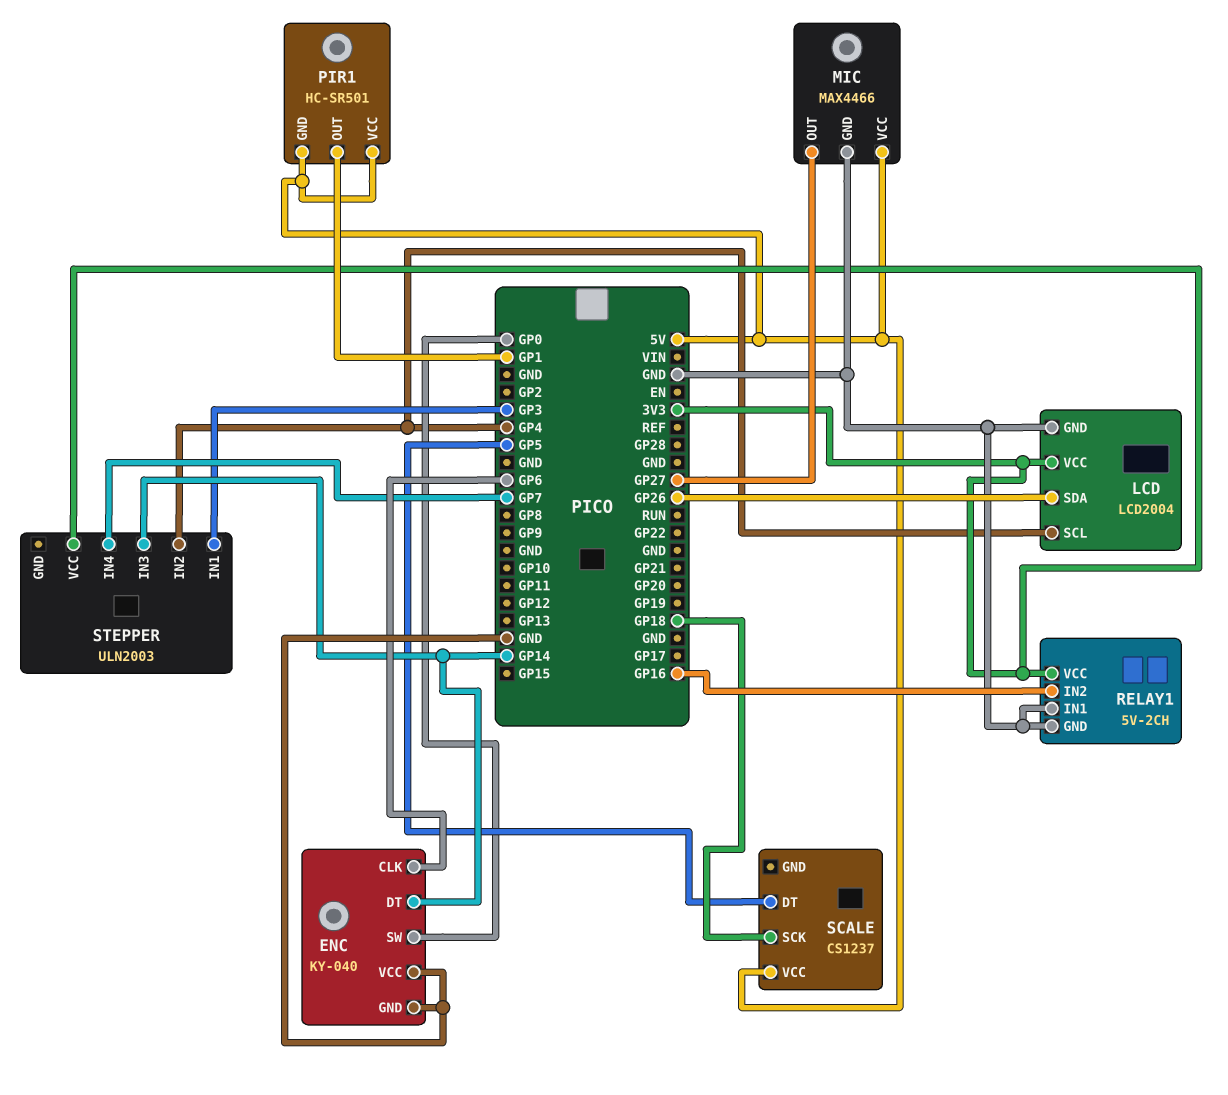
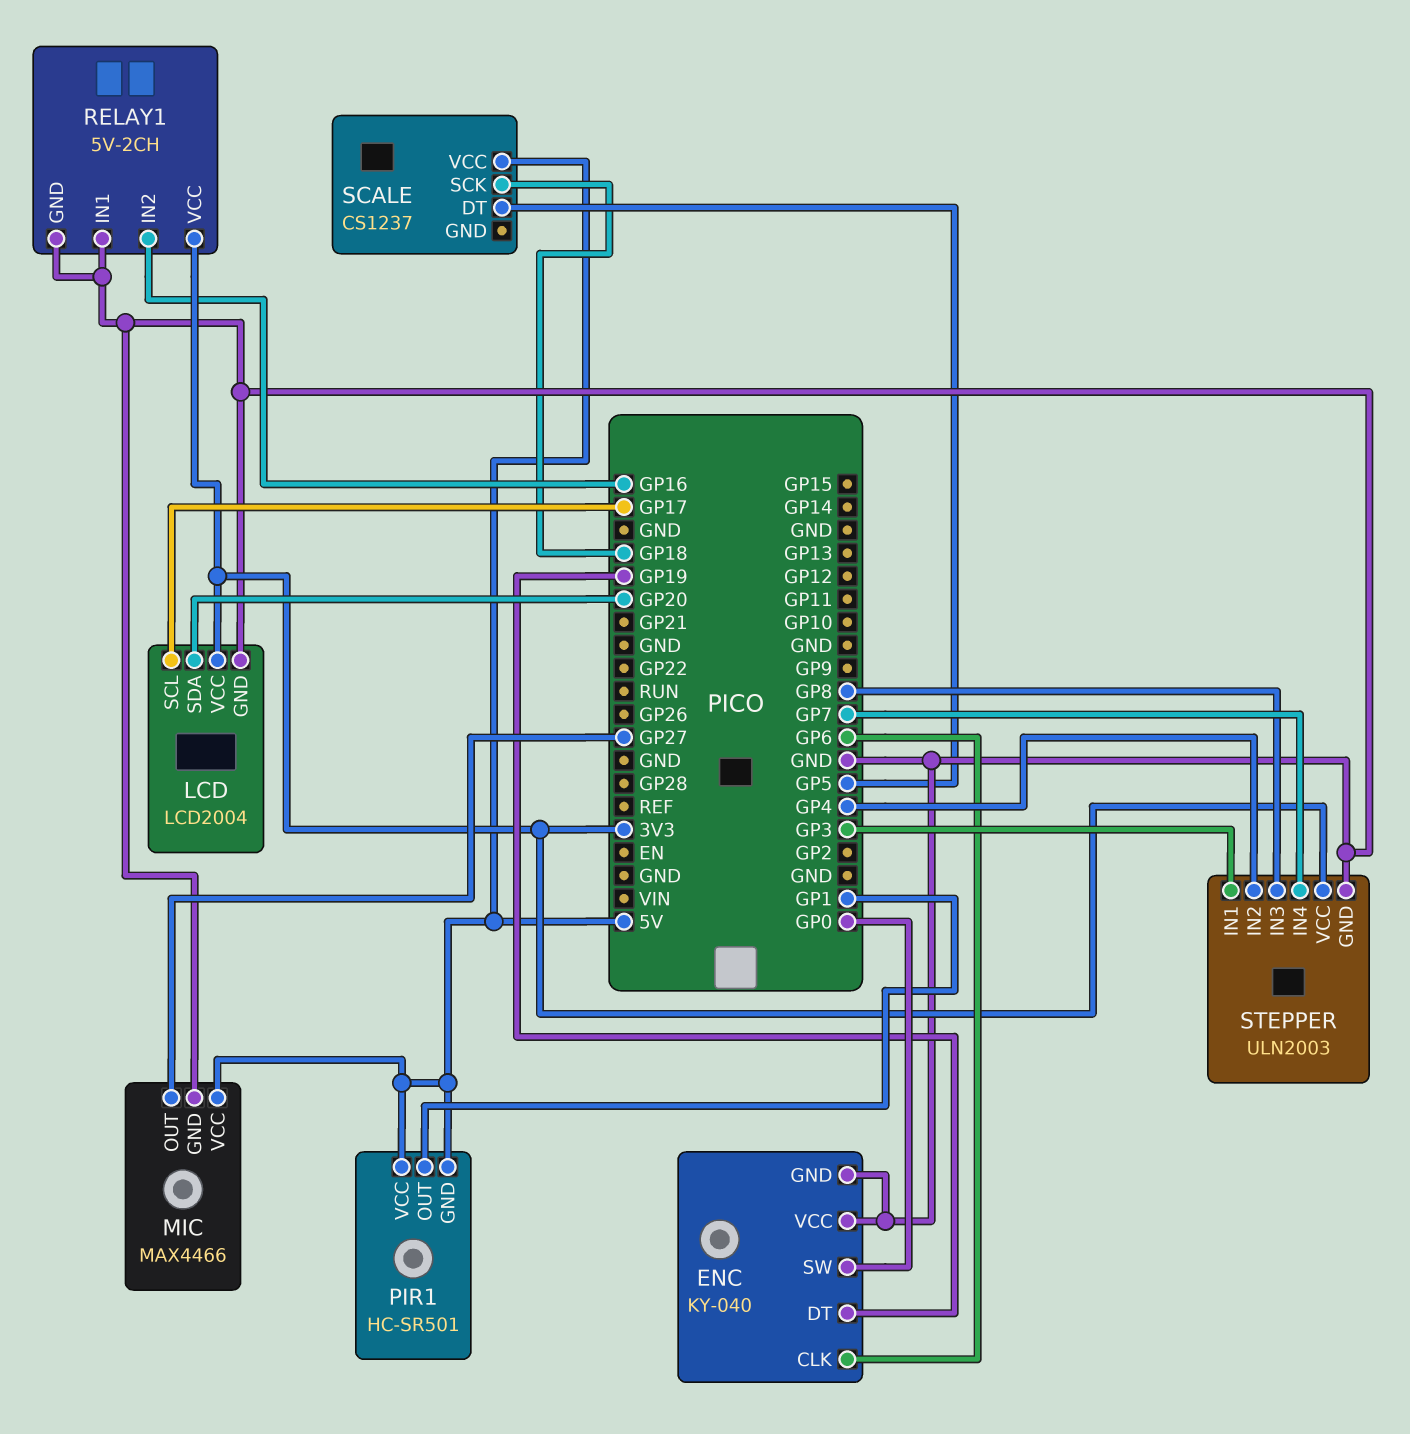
ENC pin DT: GP14 -> GP19
LCD pin SCL: GP4 -> GP17
LCD pin SDA: GP26 -> GP20
STEPPER pin GND: none -> GND
STEPPER pin IN3: GP14 -> GP8

